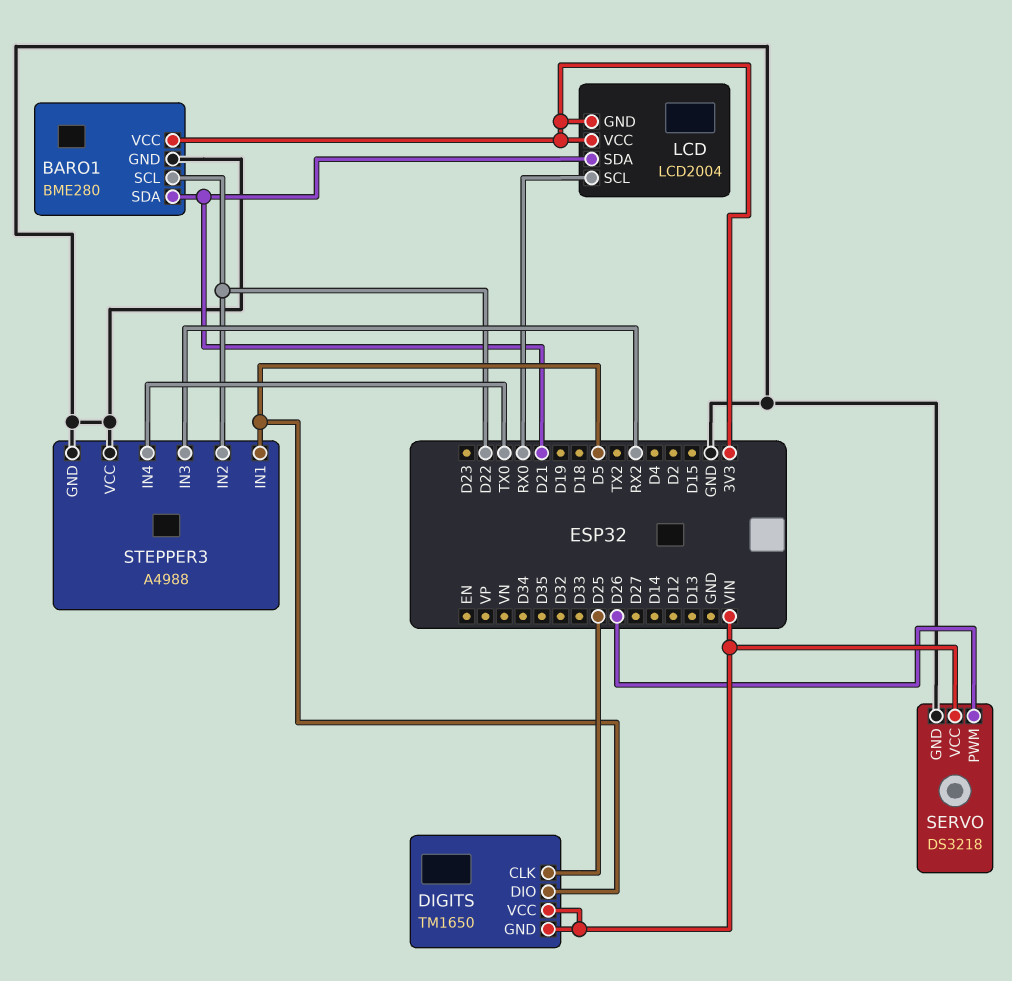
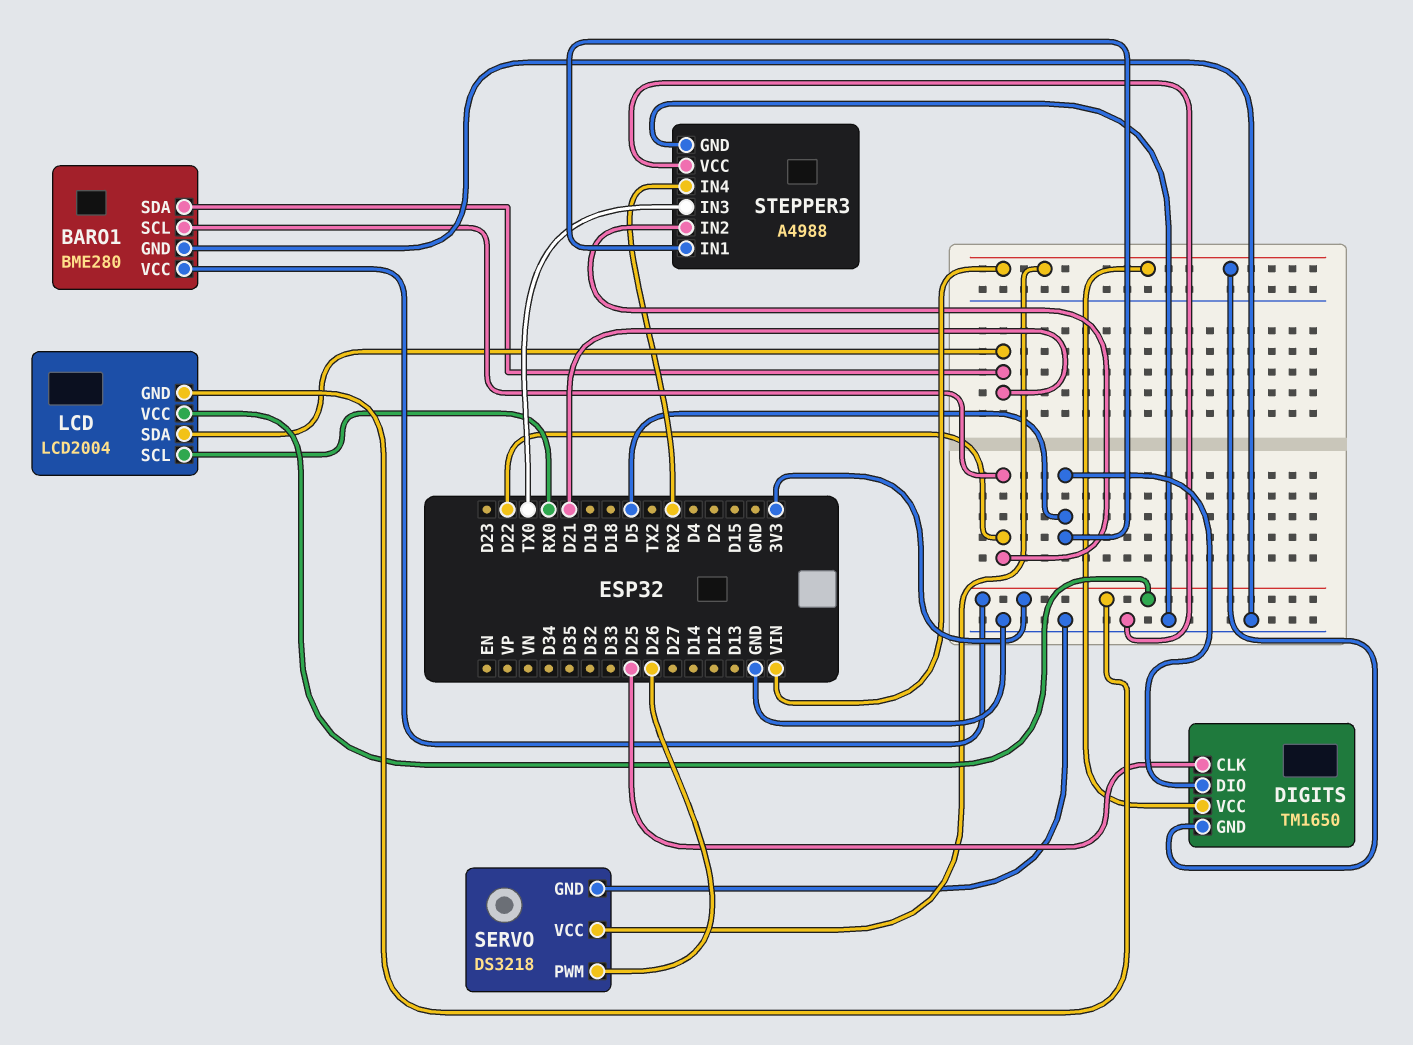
STEPPER3 pin IN3: RX2 -> TX0
STEPPER3 pin IN4: TX0 -> RX2

